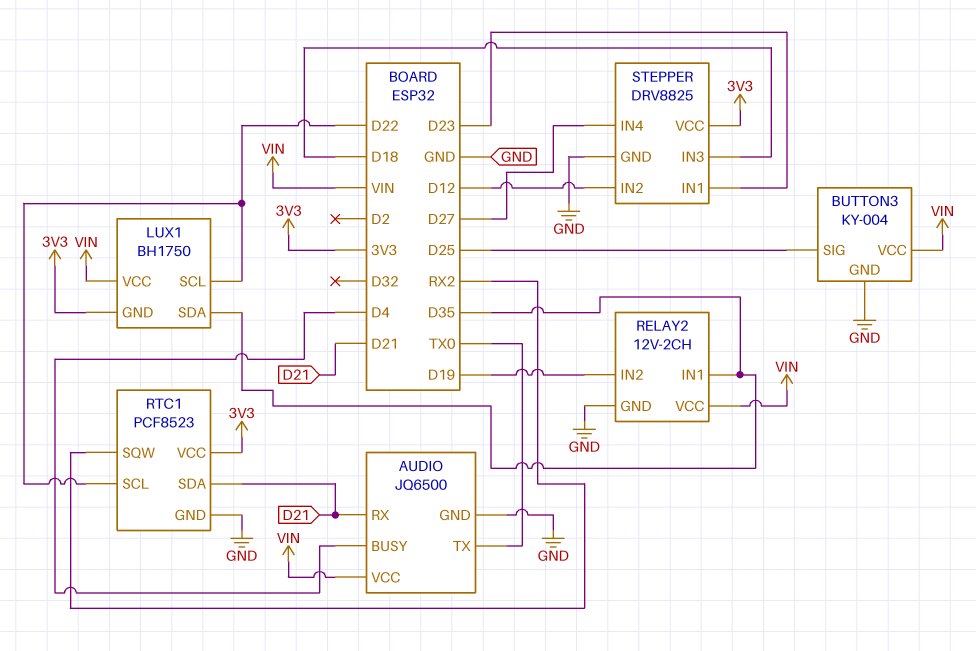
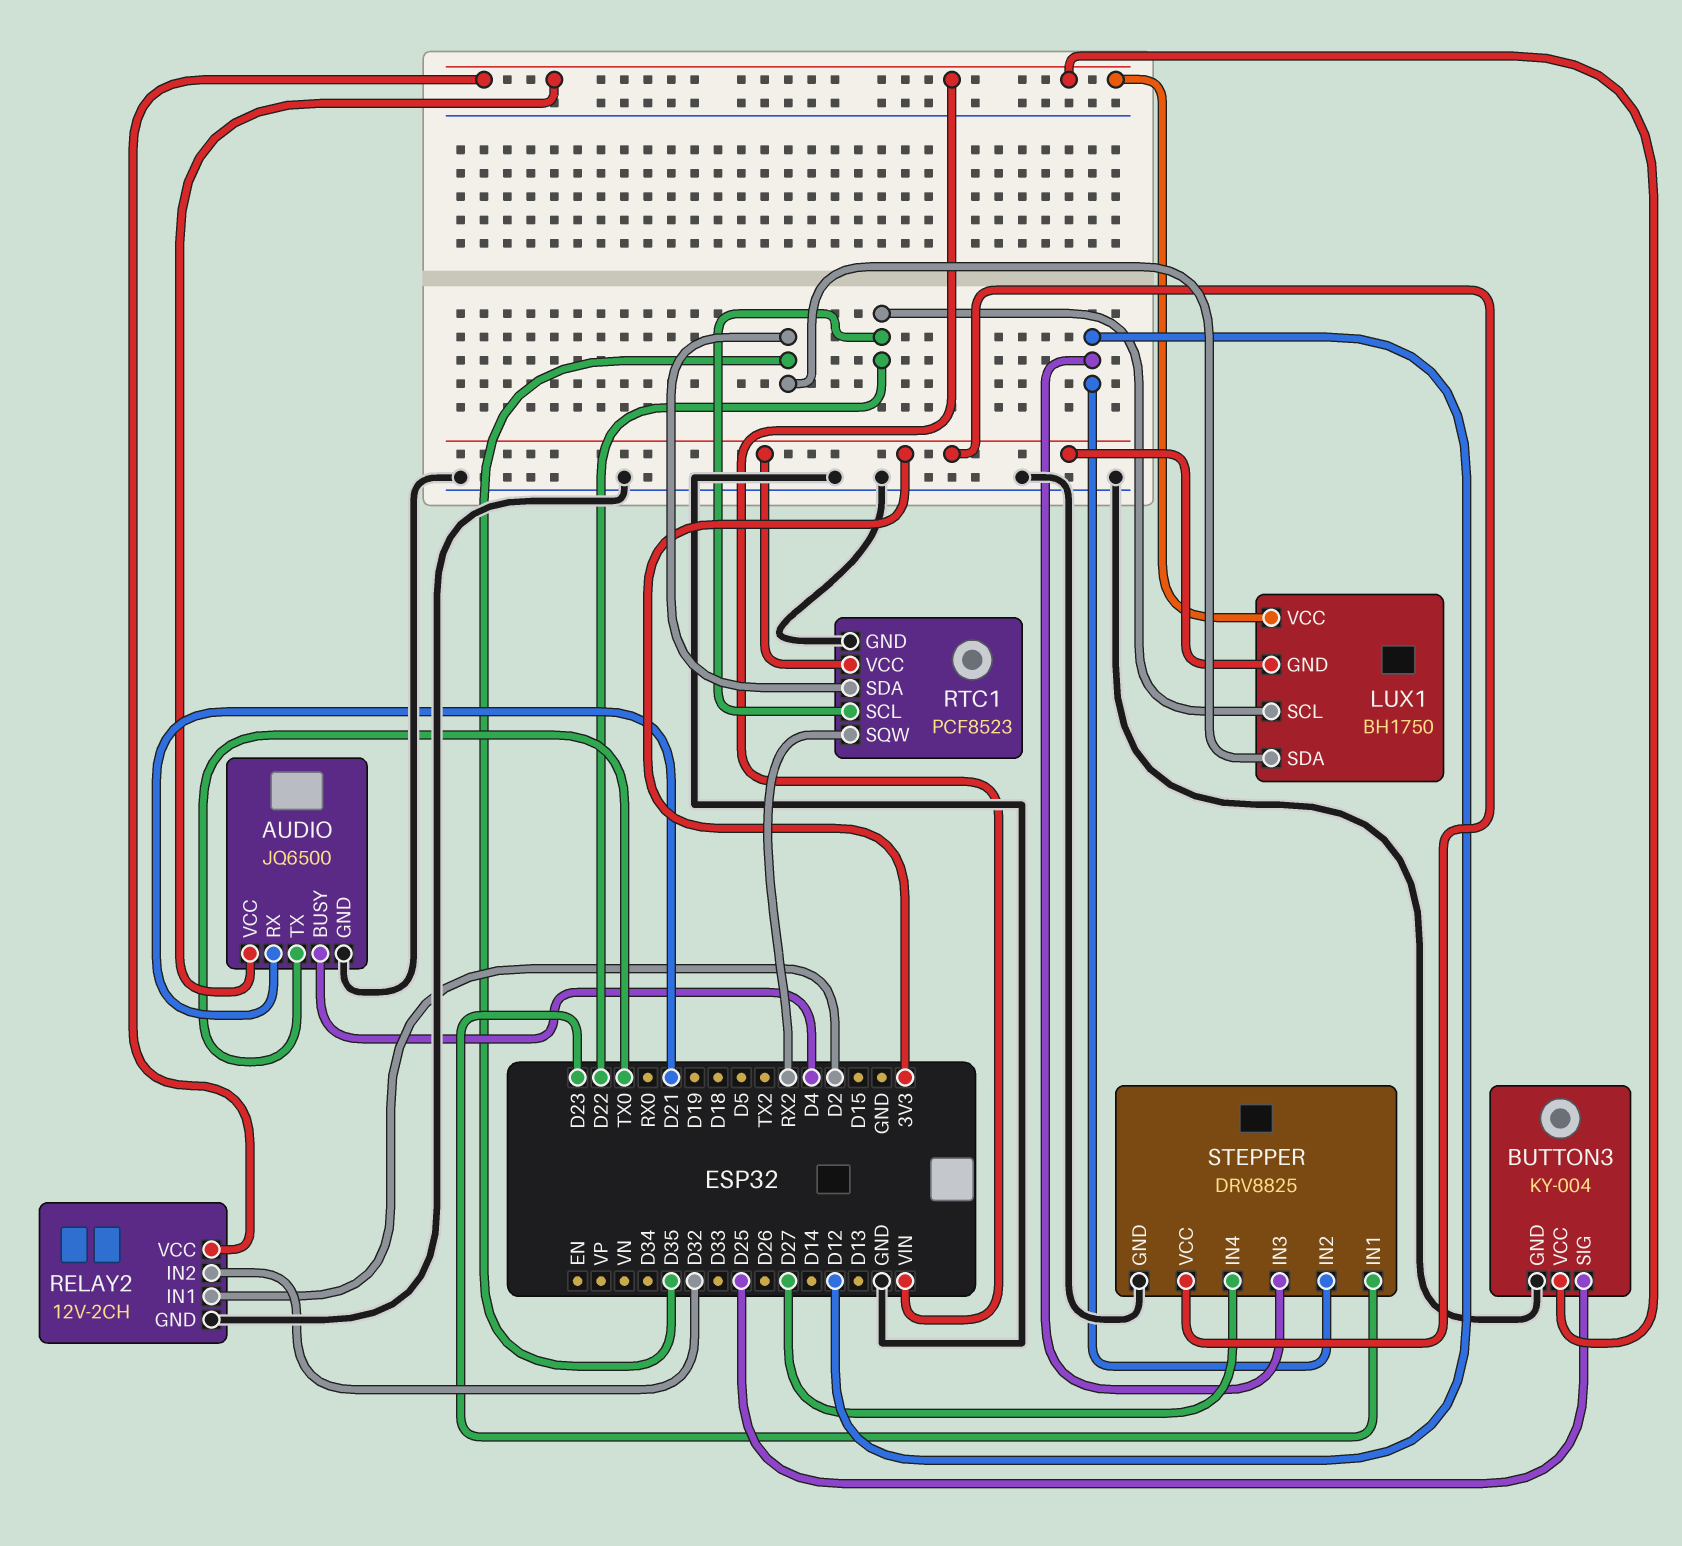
RELAY2 pin IN1: D35 -> D2
RELAY2 pin IN2: D19 -> D32
RTC1 pin SDA: D21 -> D35
STEPPER pin IN3: D18 -> D12

